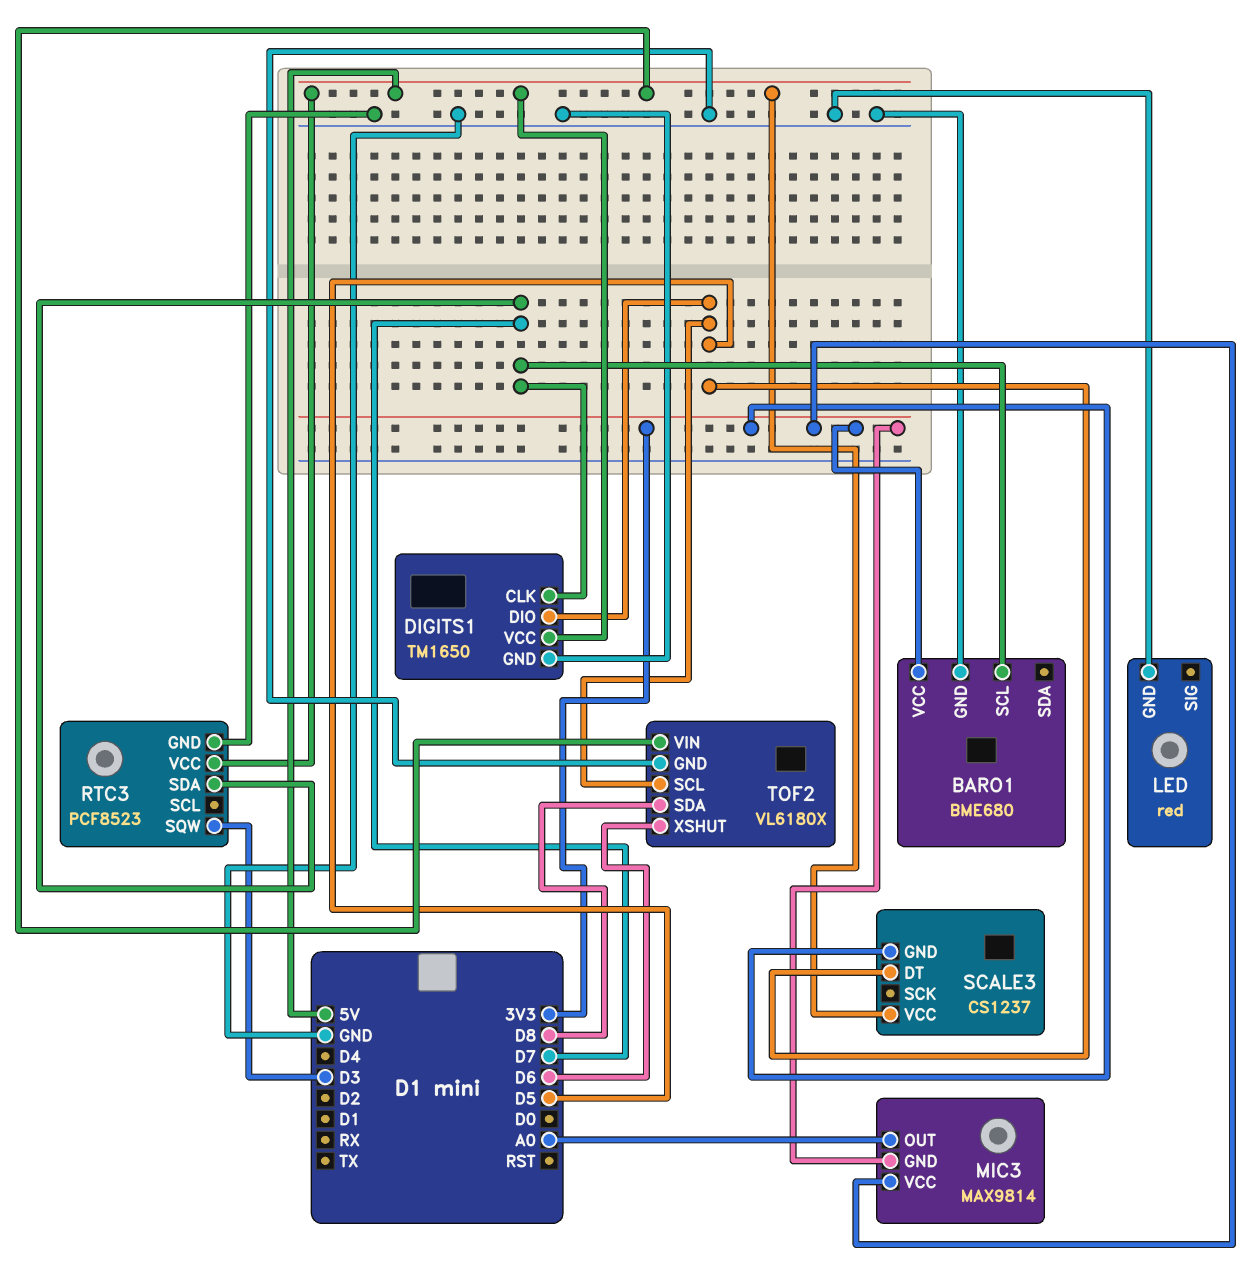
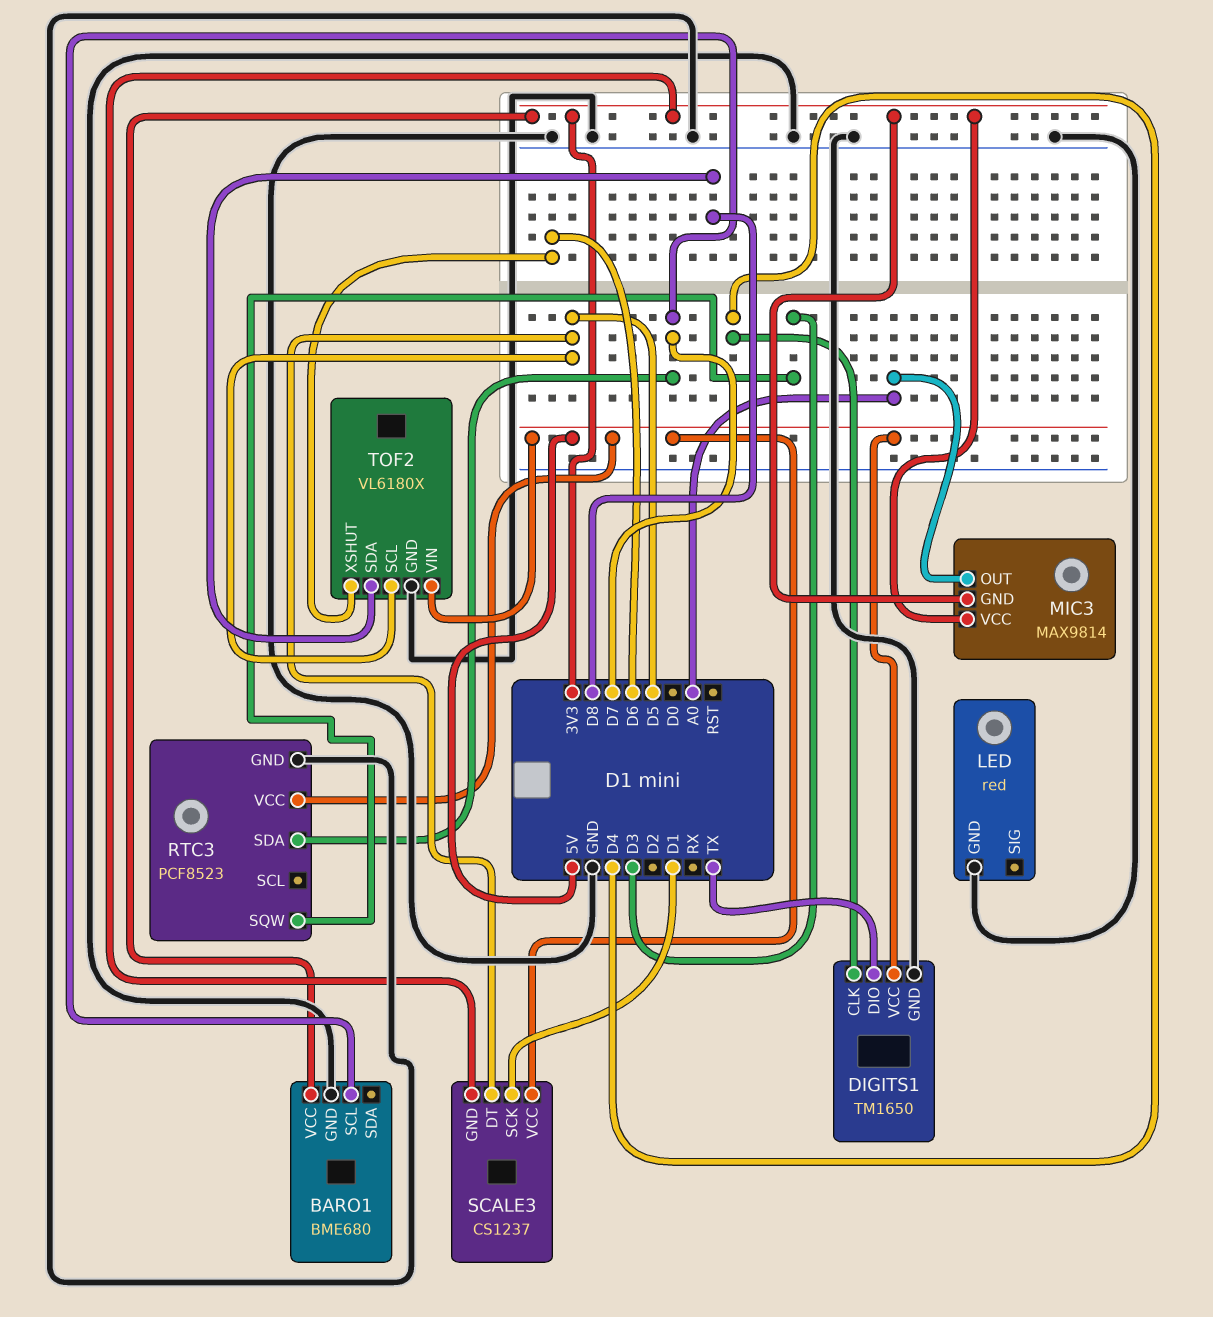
DIGITS1 pin CLK: D7 -> D4
DIGITS1 pin DIO: D5 -> TX
SCALE3 pin SCK: none -> D1

